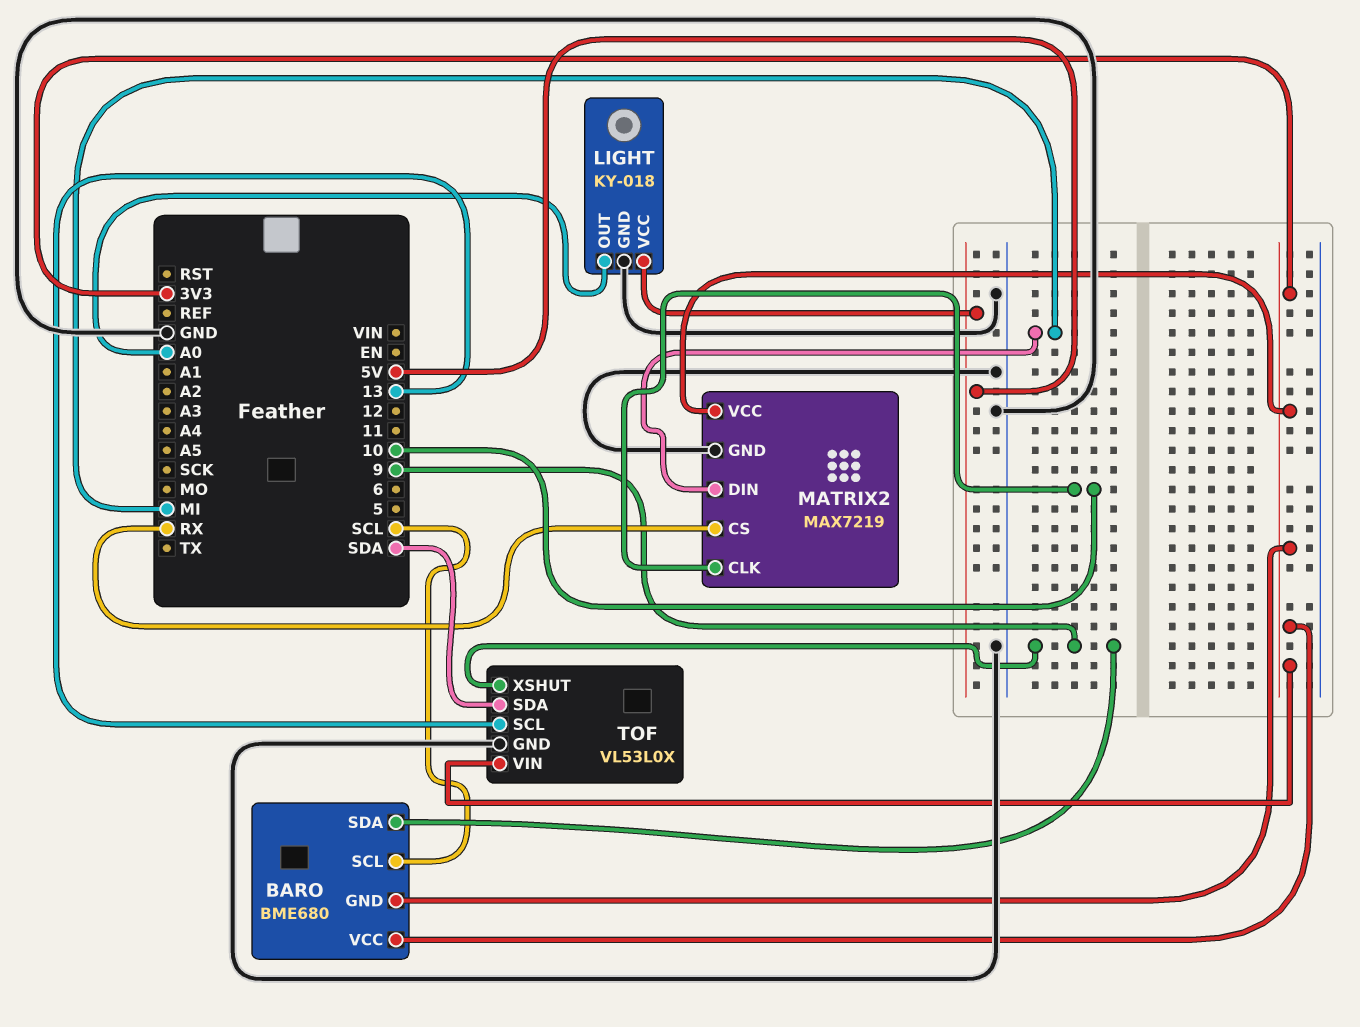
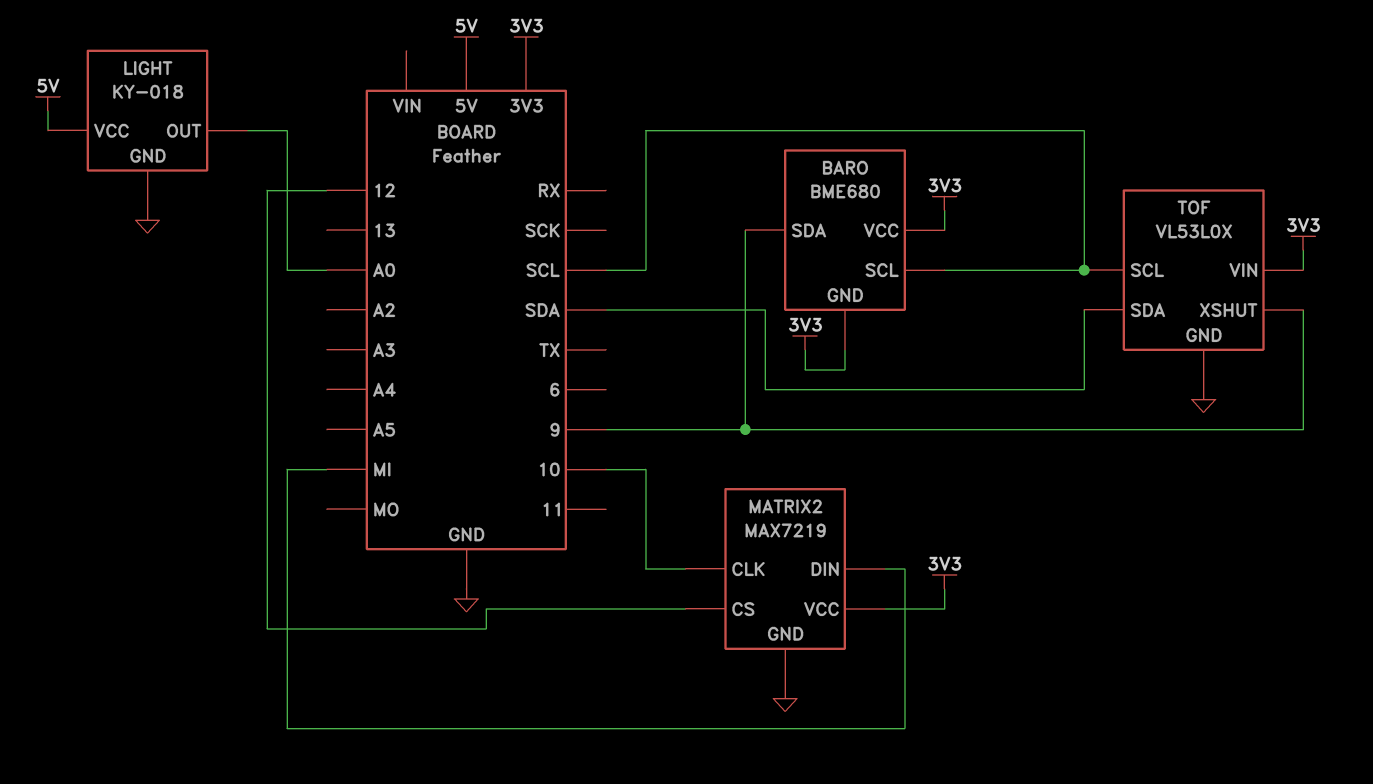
MATRIX2 pin CS: RX -> 12
TOF pin SCL: 13 -> SCL

